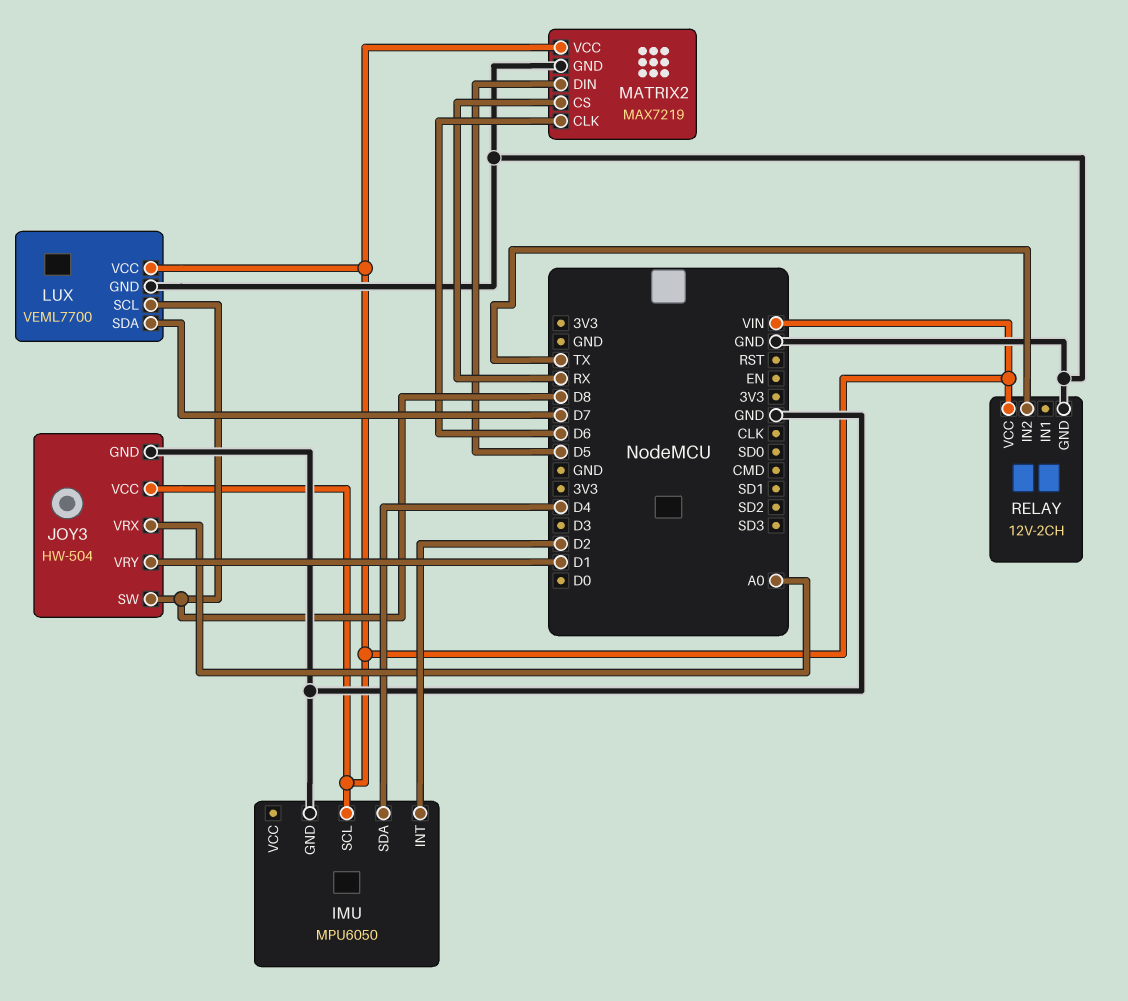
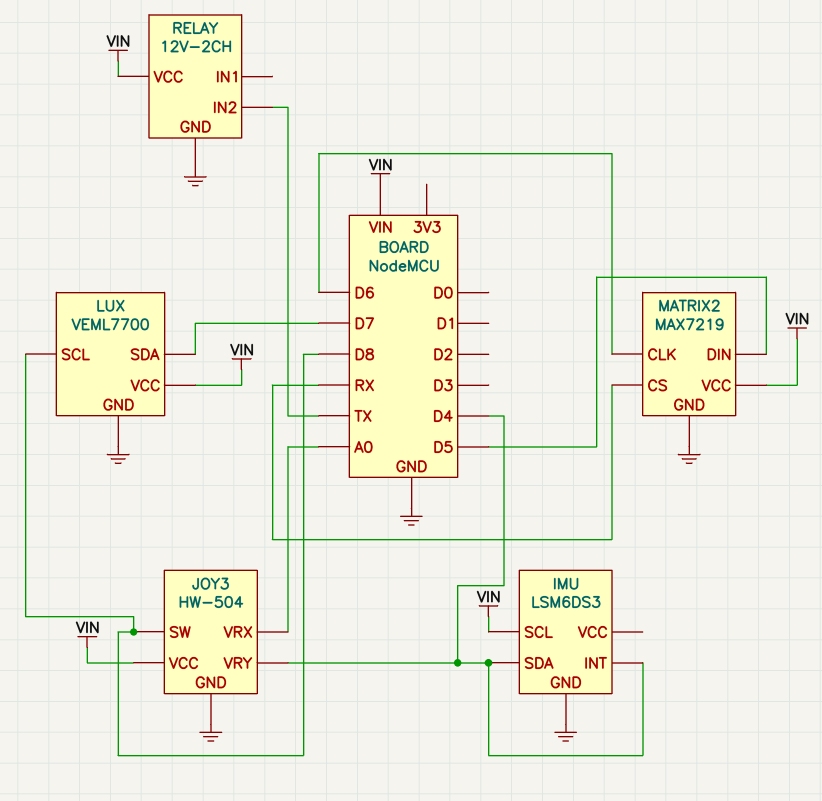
IMU: MPU6050 -> LSM6DS3
IMU pin INT: D2 -> D4
JOY3 pin VRY: D1 -> D4

